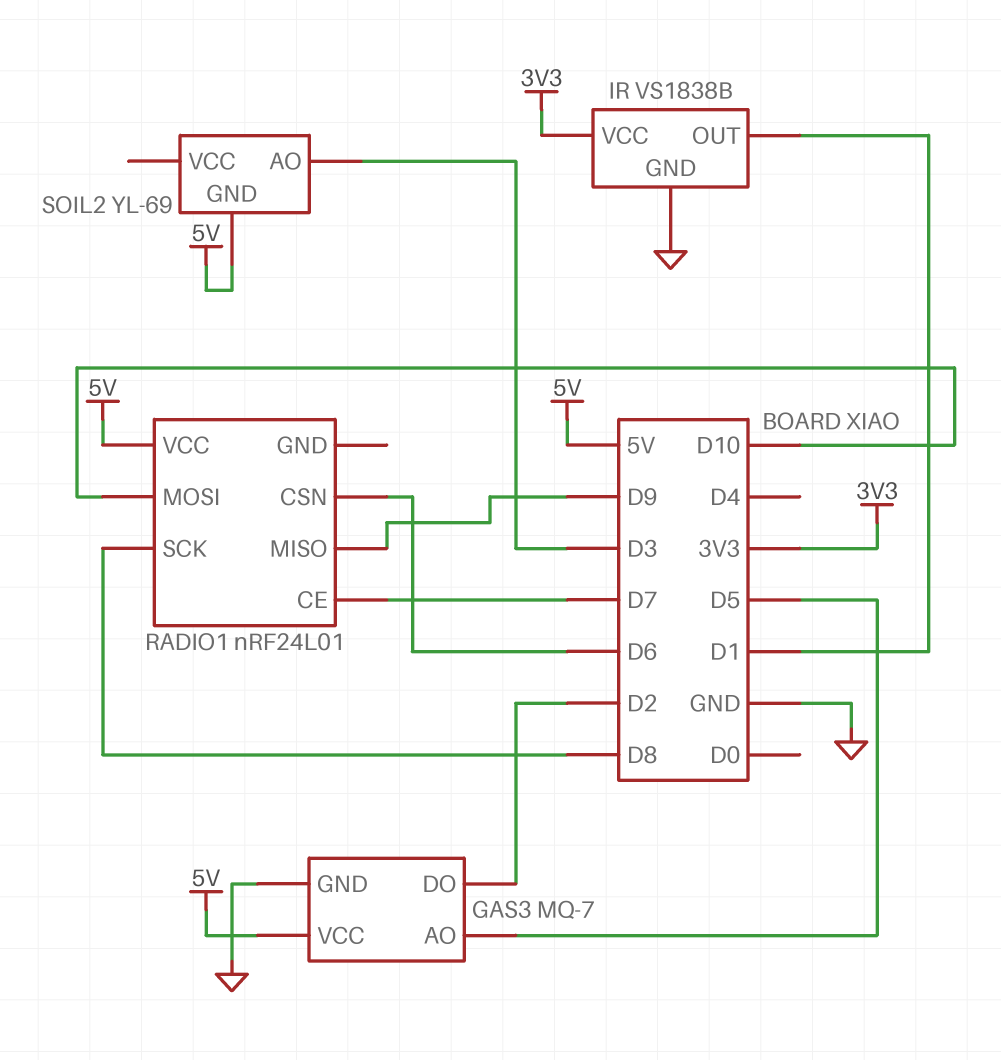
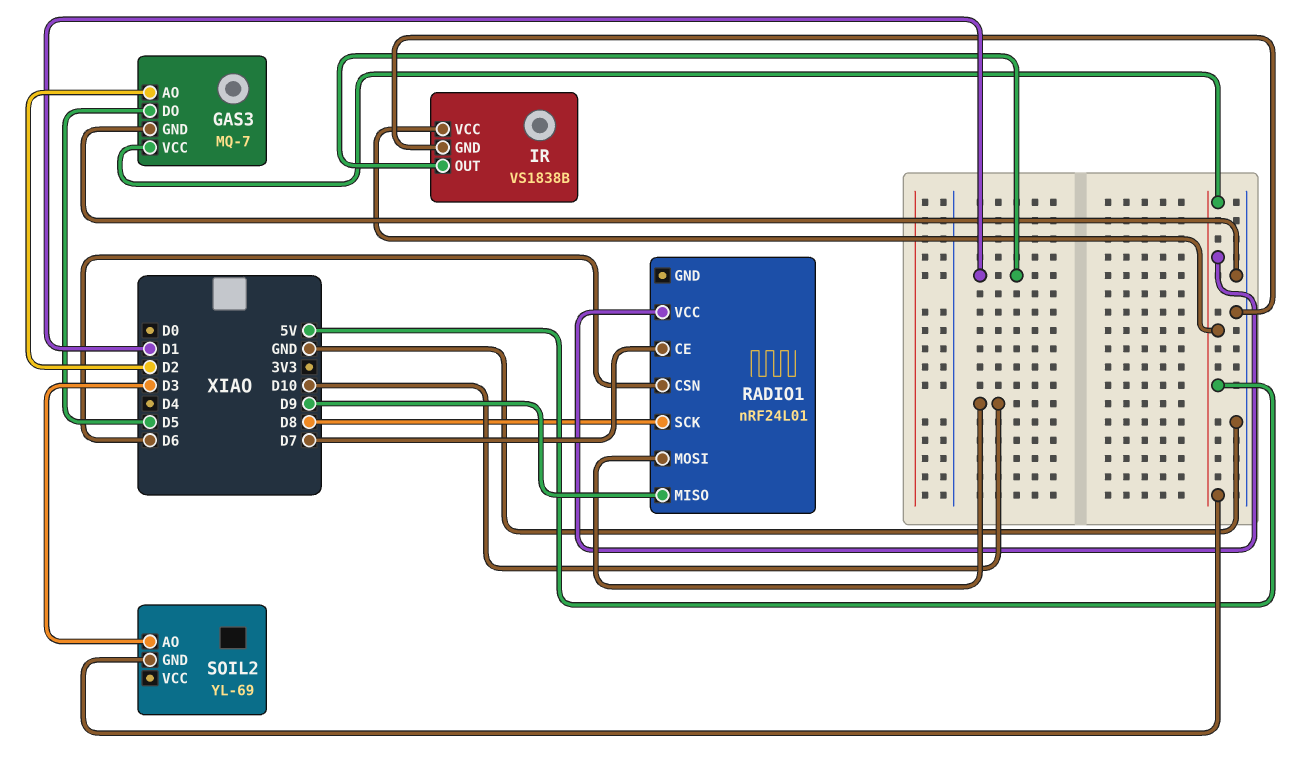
GAS3 pin AO: D5 -> D2
GAS3 pin DO: D2 -> D5
IR pin VCC: 3V3 -> 5V

